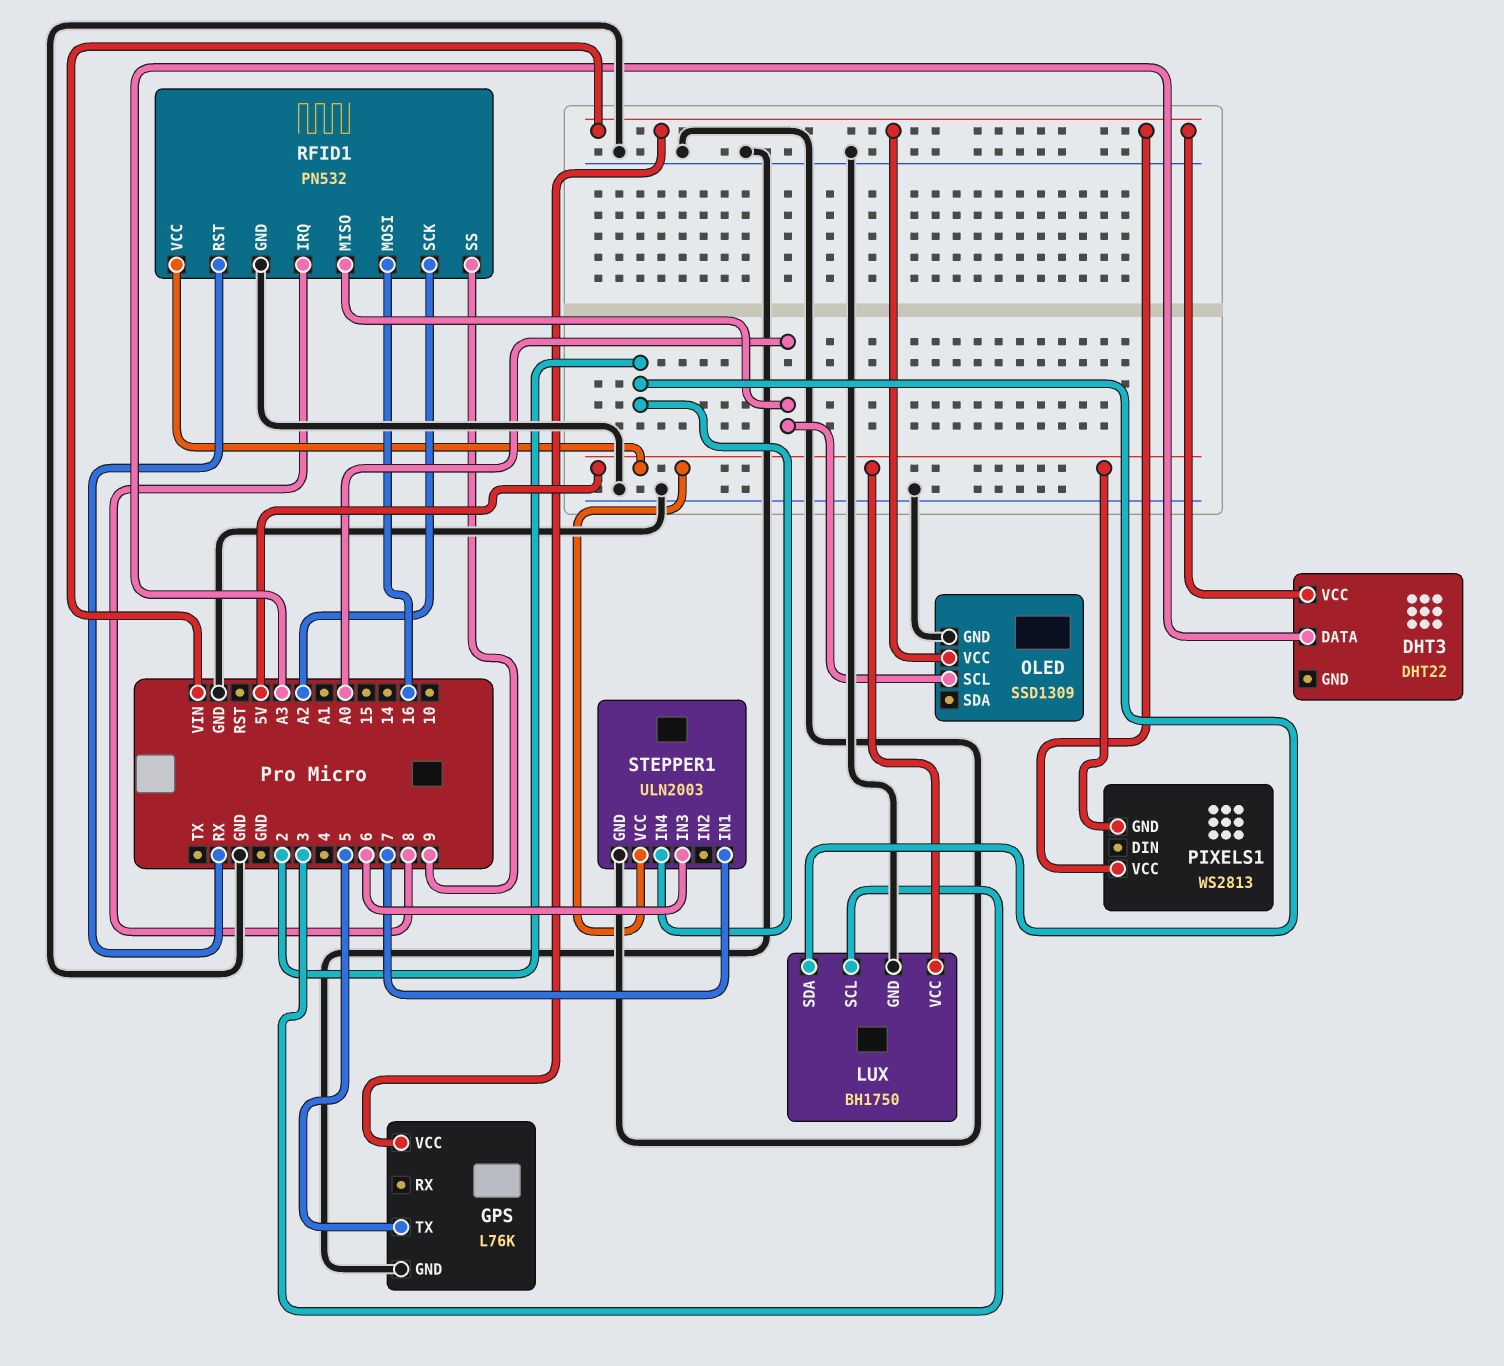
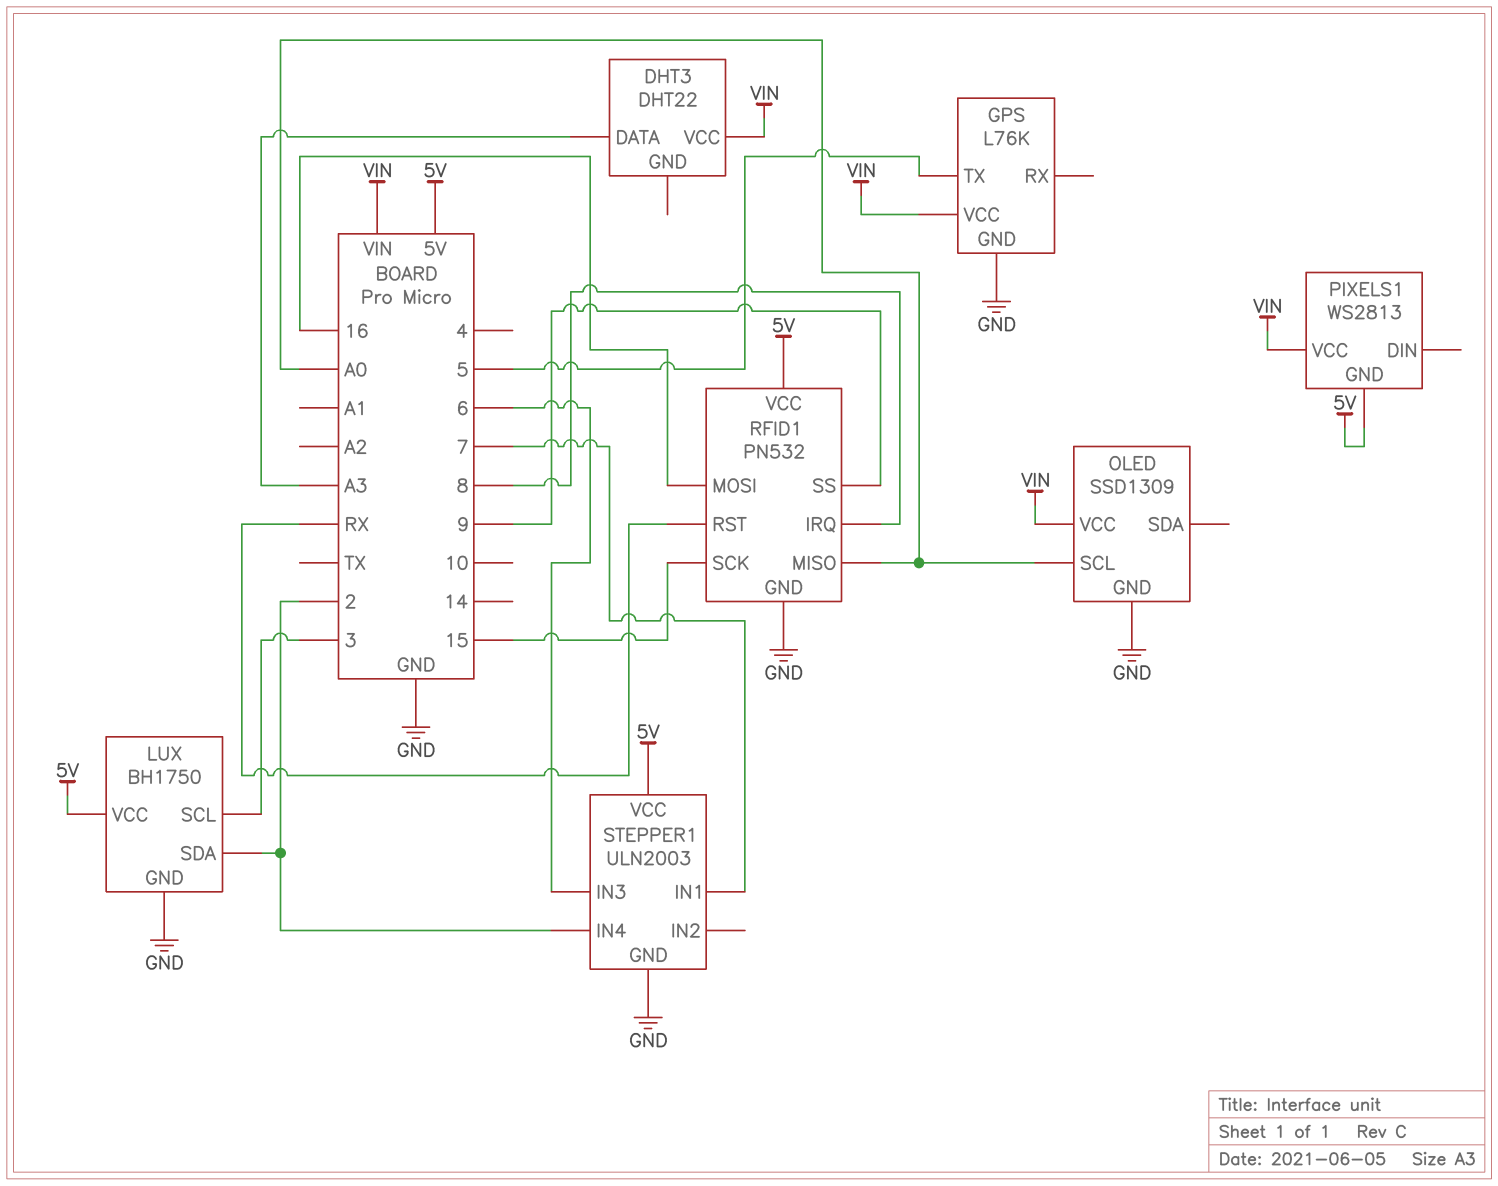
RFID1 pin SCK: A2 -> 15

